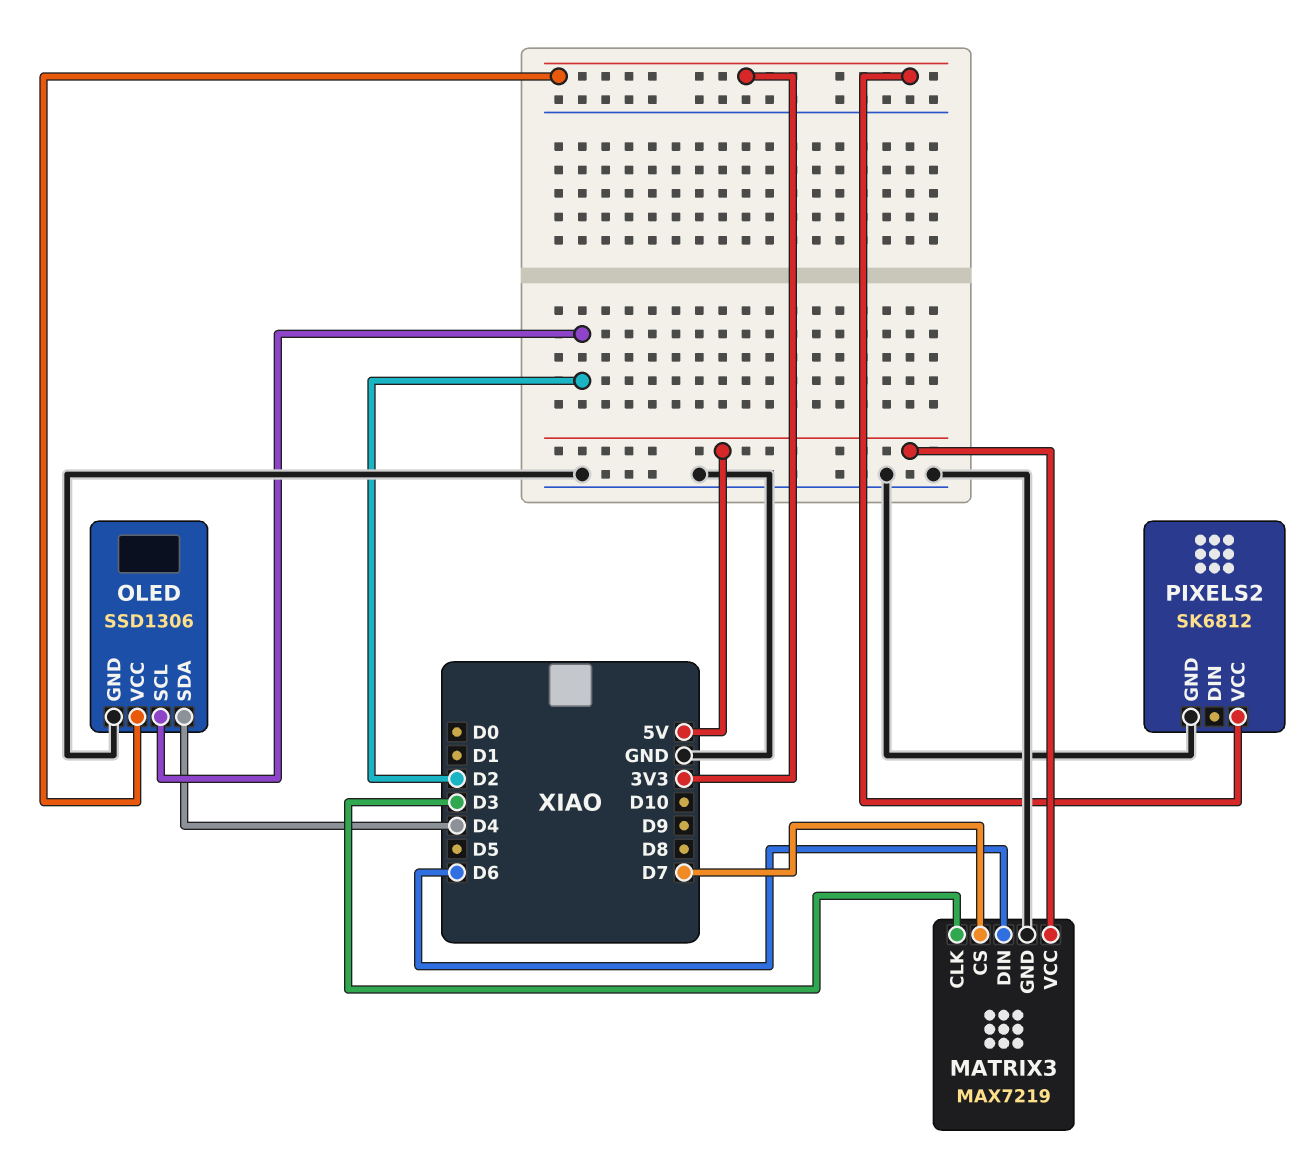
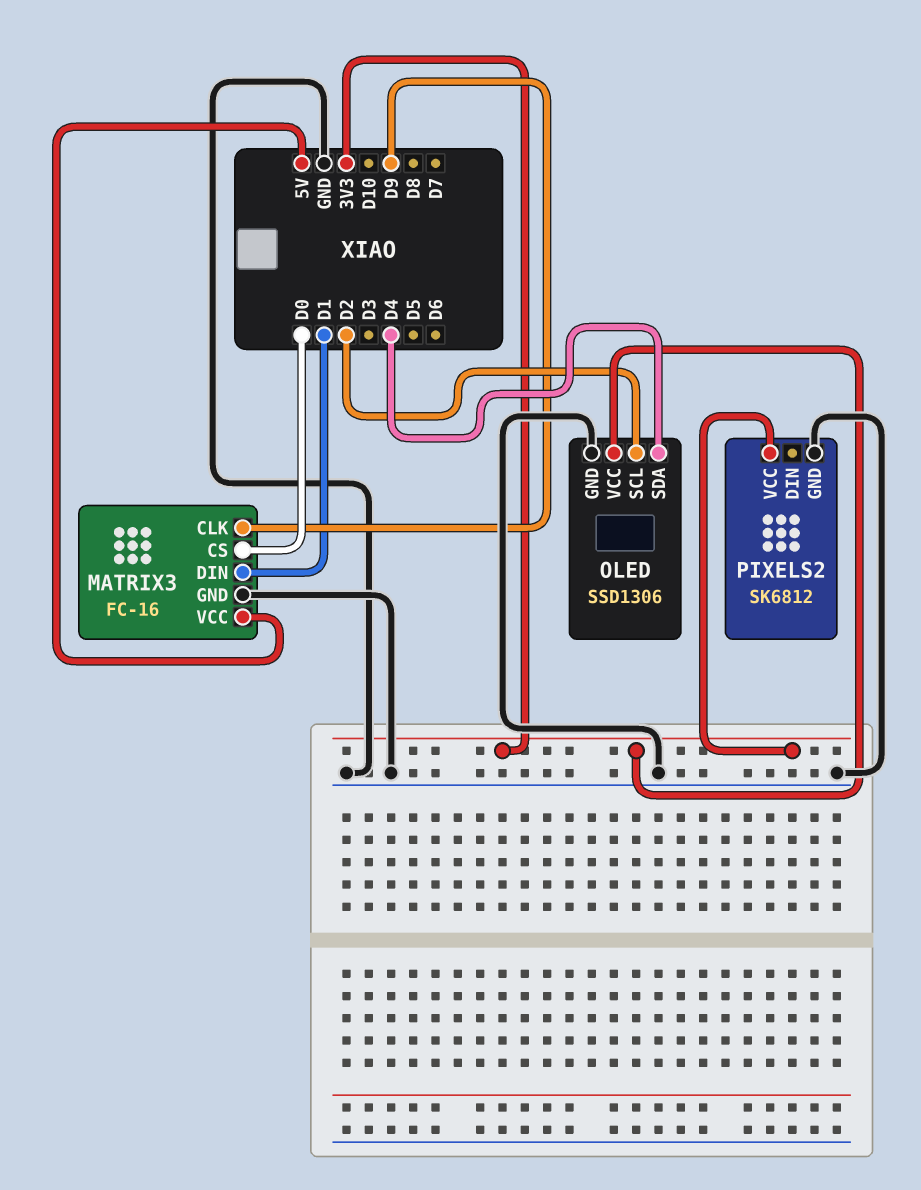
MATRIX3: MAX7219 -> FC-16
MATRIX3 pin CLK: D3 -> D9
MATRIX3 pin CS: D7 -> D0
MATRIX3 pin DIN: D6 -> D1

